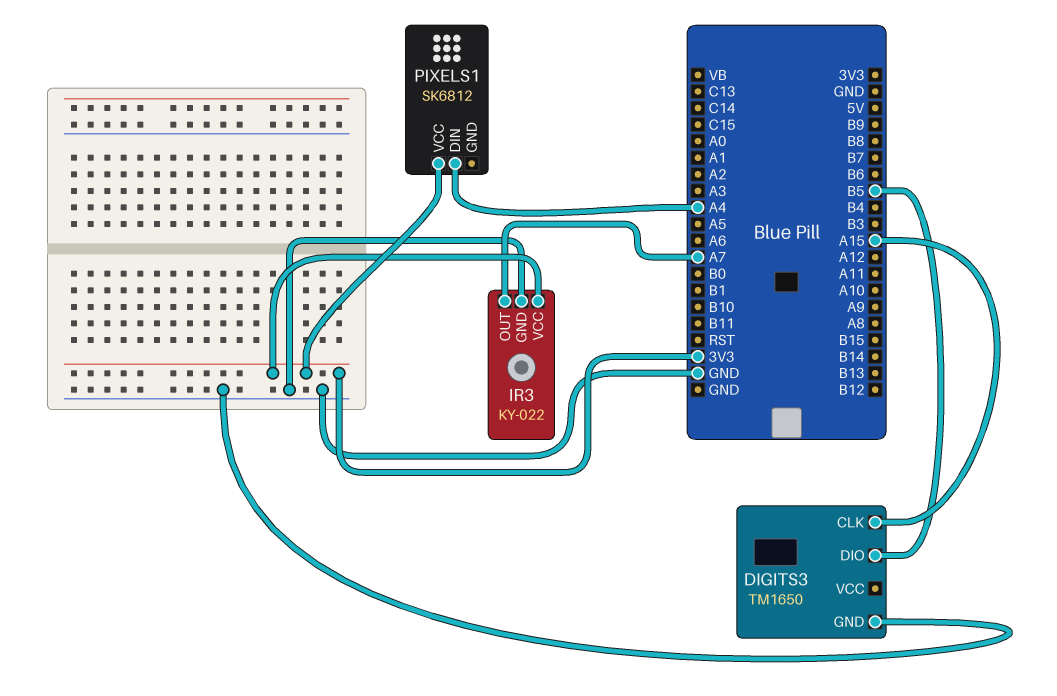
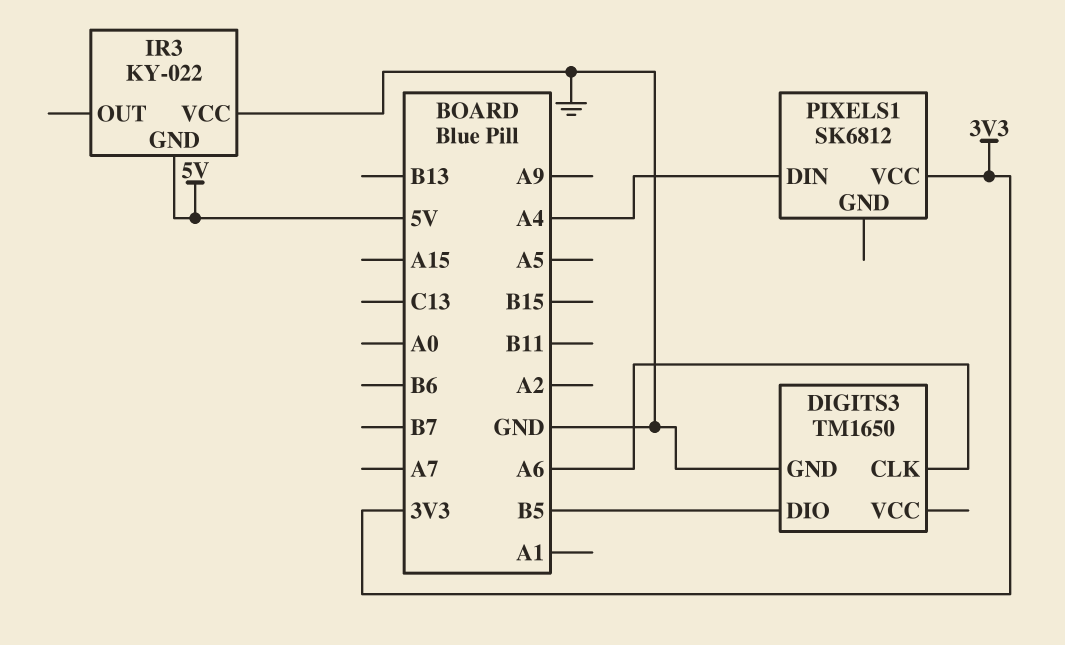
DIGITS3 pin CLK: A15 -> A6
IR3 pin GND: GND -> 5V
IR3 pin OUT: A7 -> none
IR3 pin VCC: 3V3 -> GND

